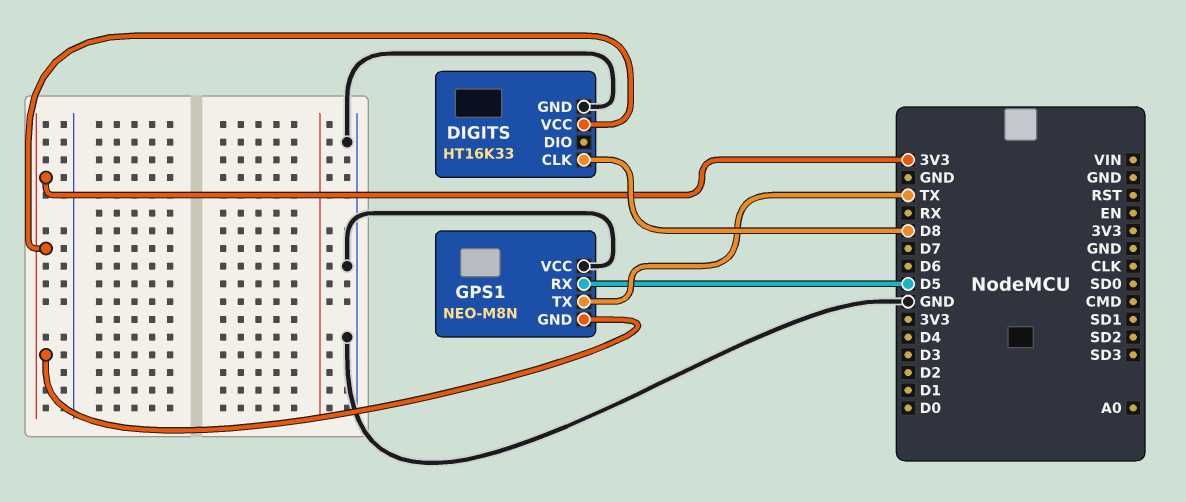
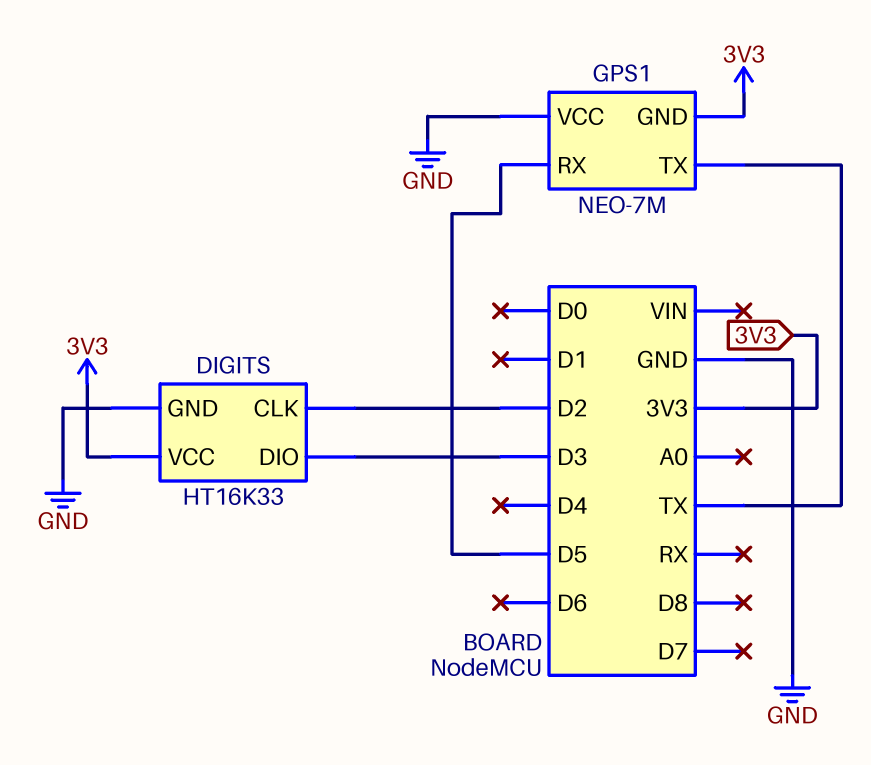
DIGITS pin CLK: D8 -> D2
DIGITS pin DIO: none -> D3
GPS1: NEO-M8N -> NEO-7M

